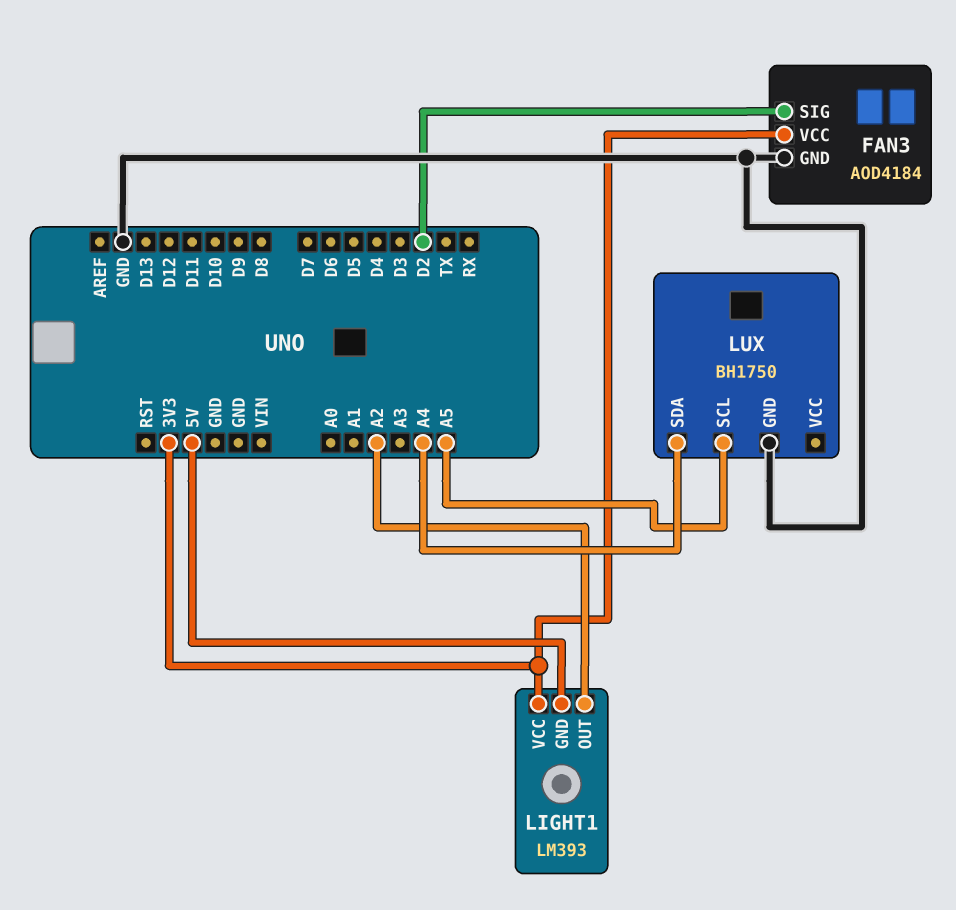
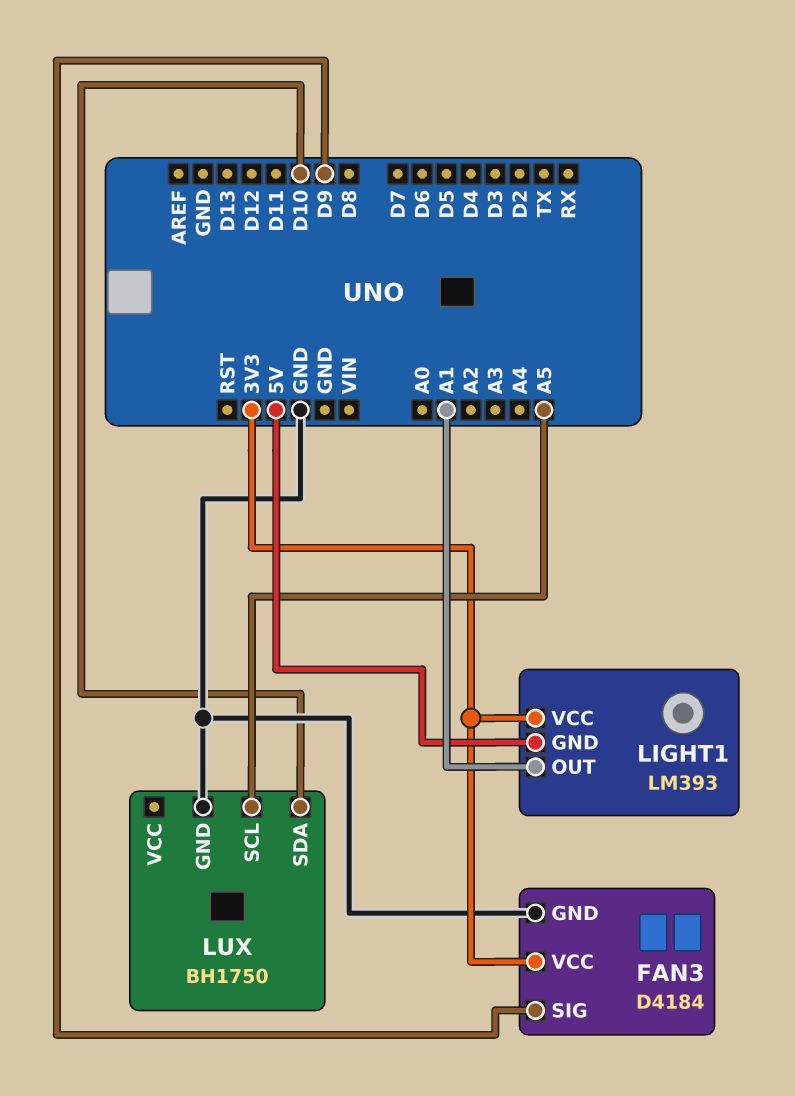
FAN3: AOD4184 -> D4184
FAN3 pin SIG: D2 -> D9
LIGHT1 pin OUT: A2 -> A1
LUX pin SDA: A4 -> D10

